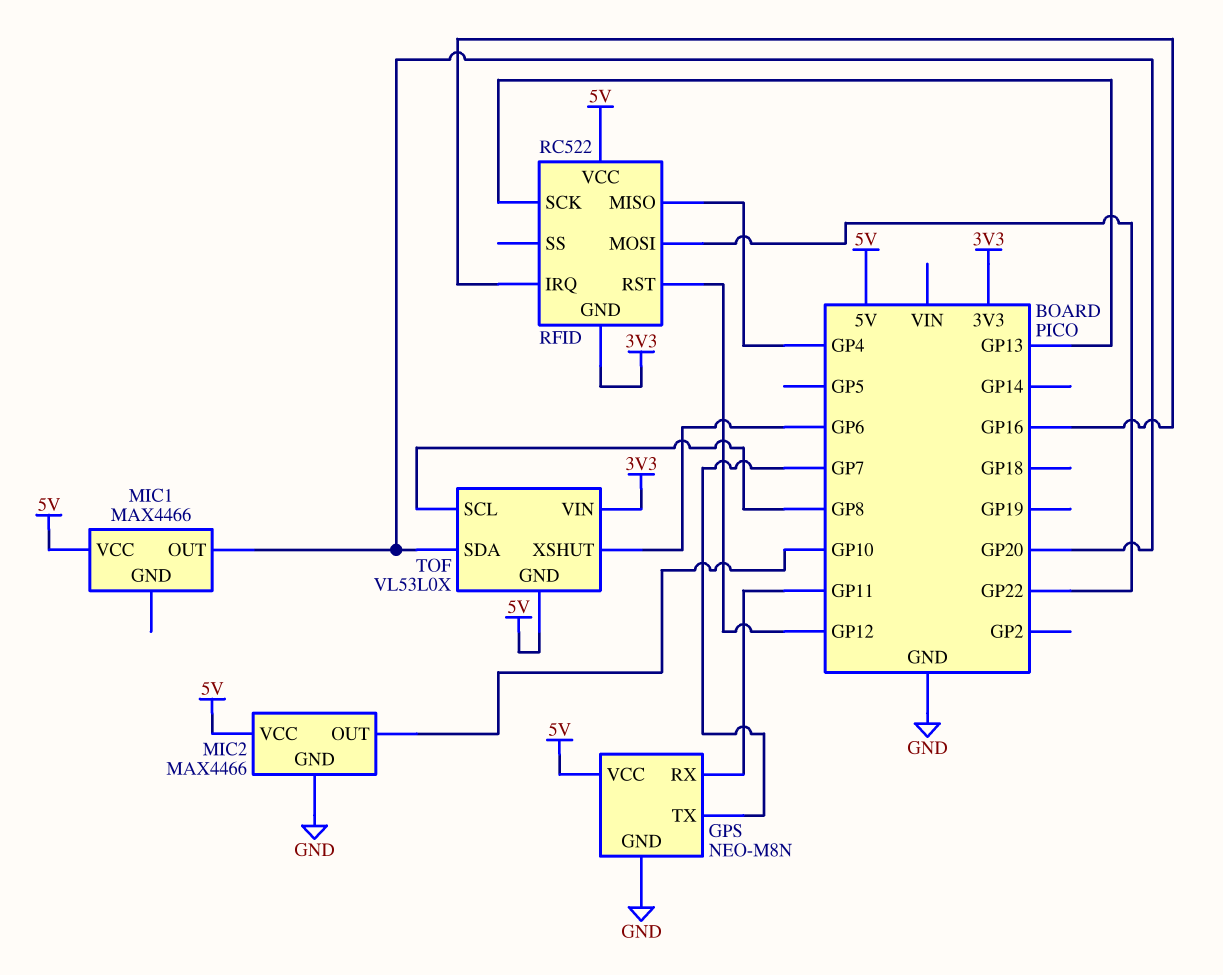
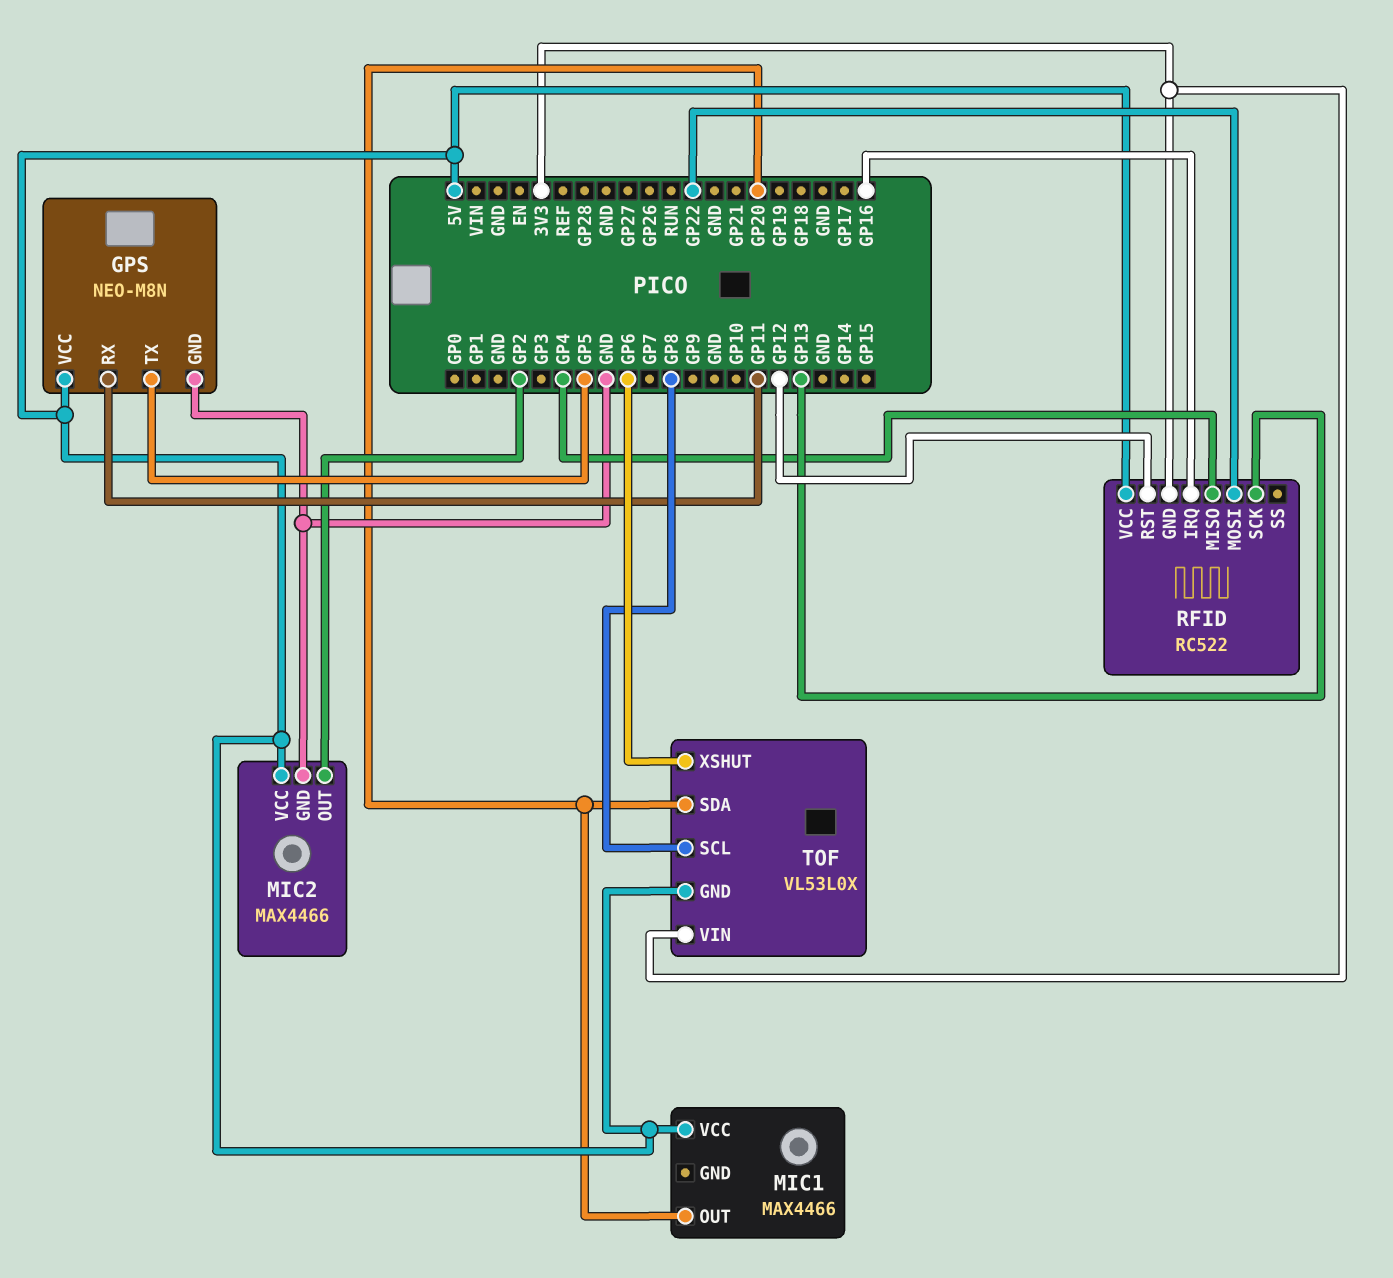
GPS pin TX: GP7 -> GP5
MIC2 pin OUT: GP10 -> GP2

